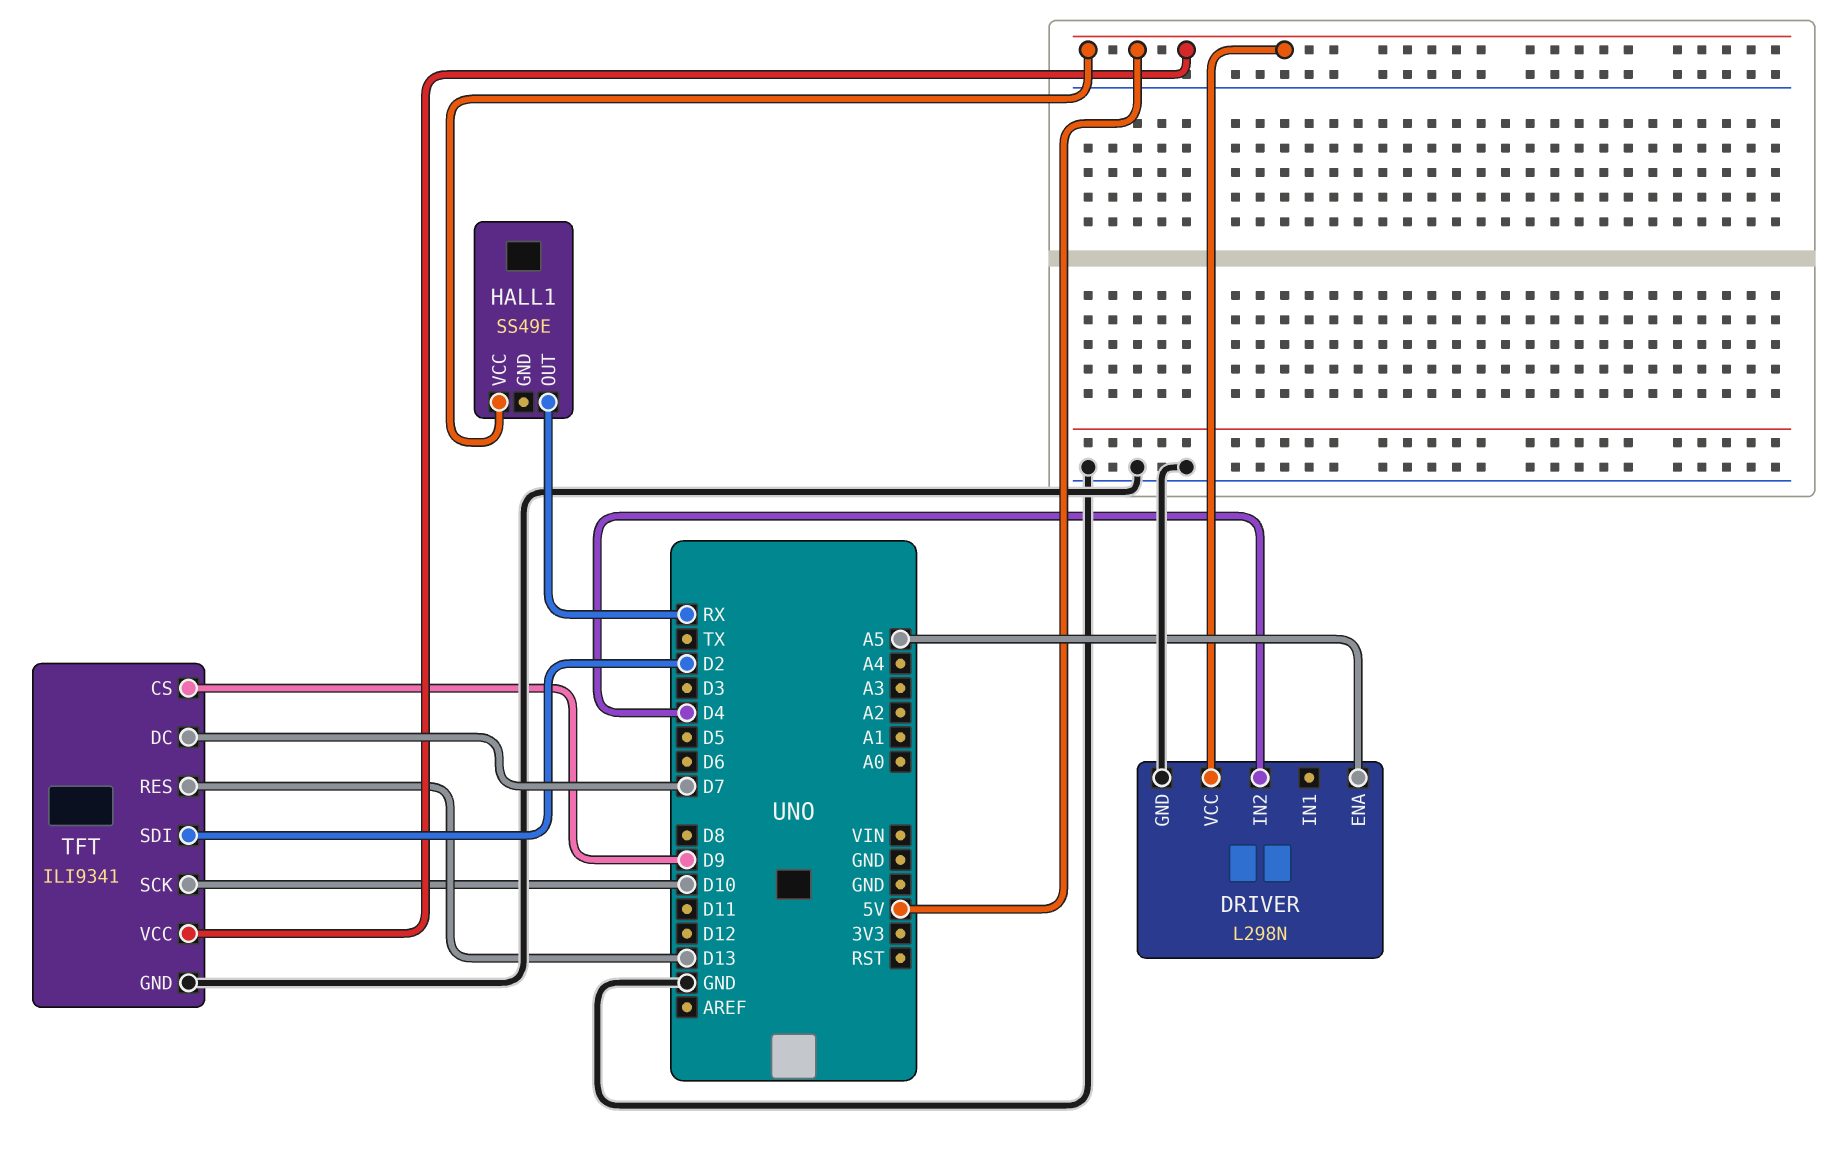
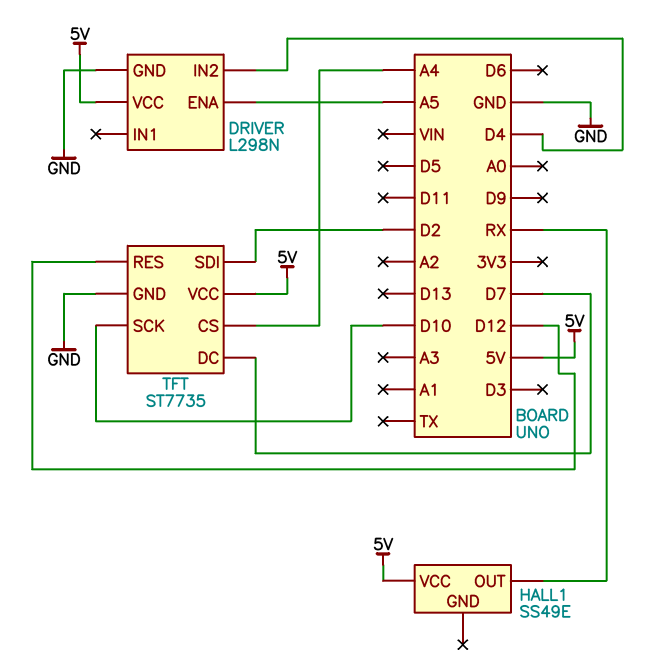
TFT: ILI9341 -> ST7735
TFT pin CS: D9 -> A4
TFT pin RES: D13 -> D12

